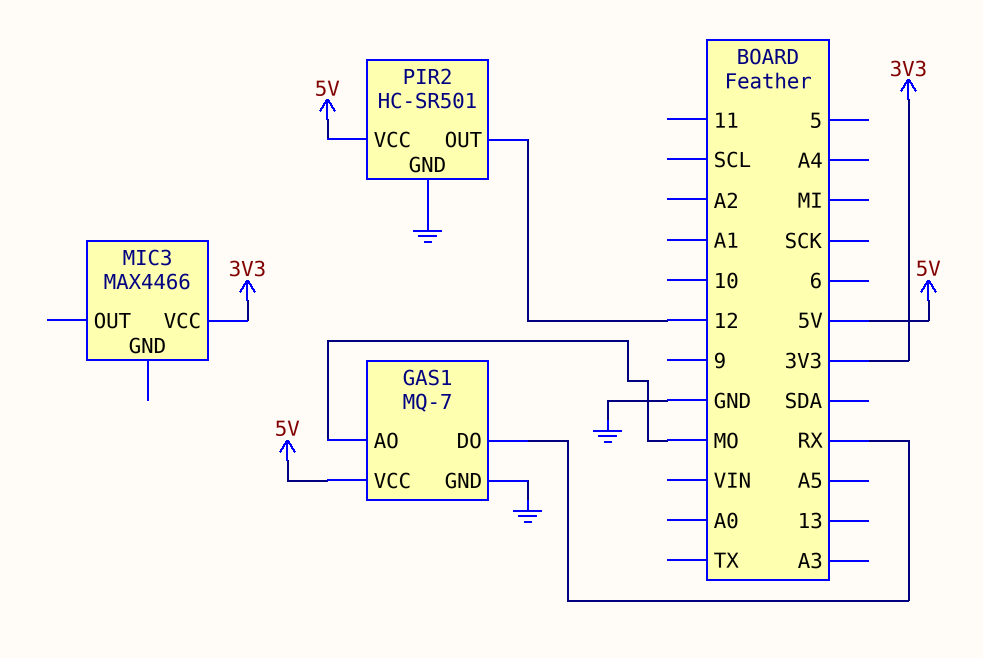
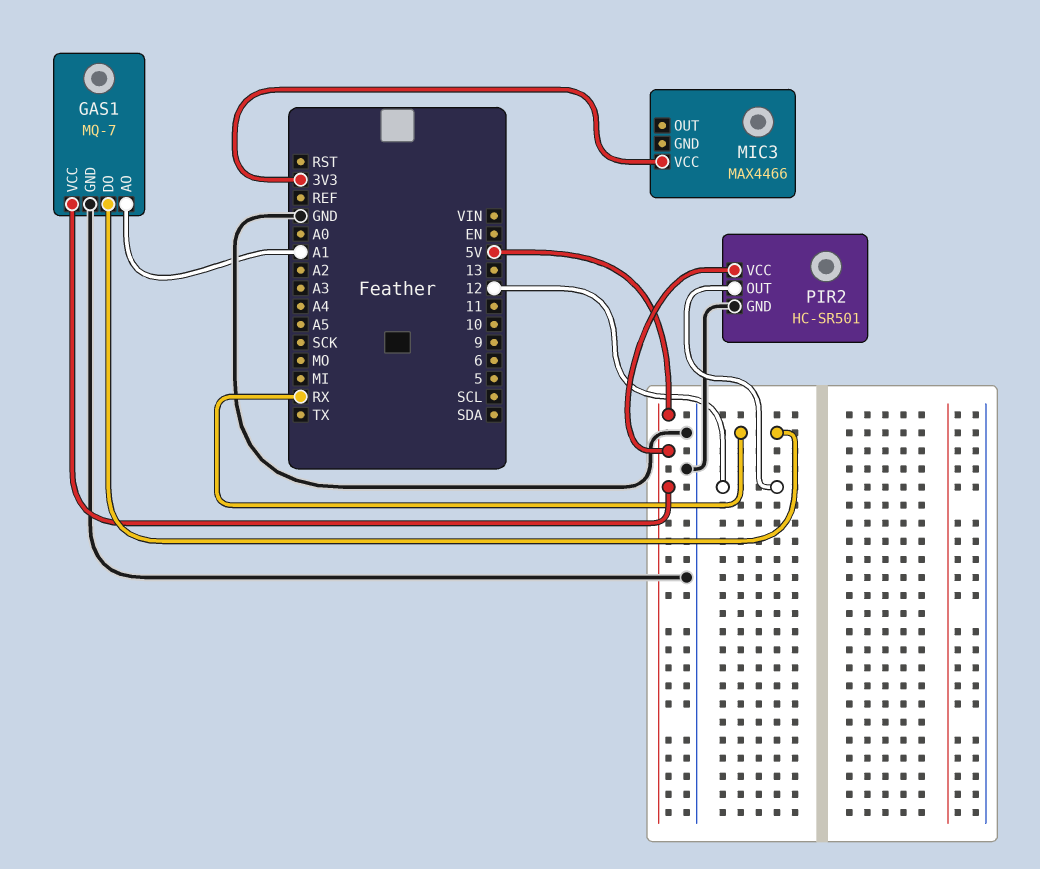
GAS1 pin AO: MO -> A1

